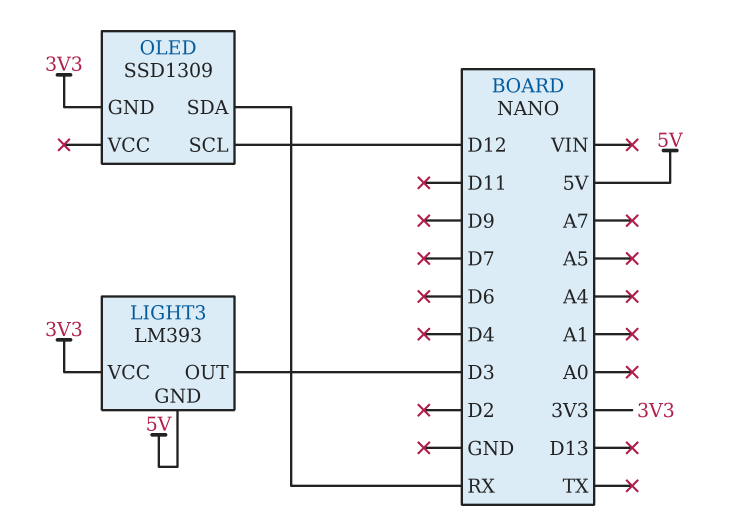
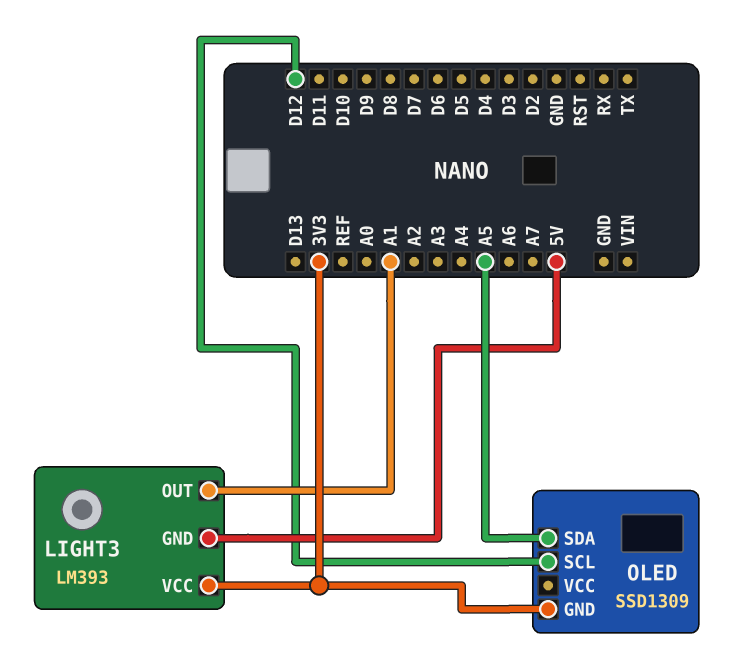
LIGHT3 pin OUT: D3 -> A1
OLED pin SDA: RX -> A5

